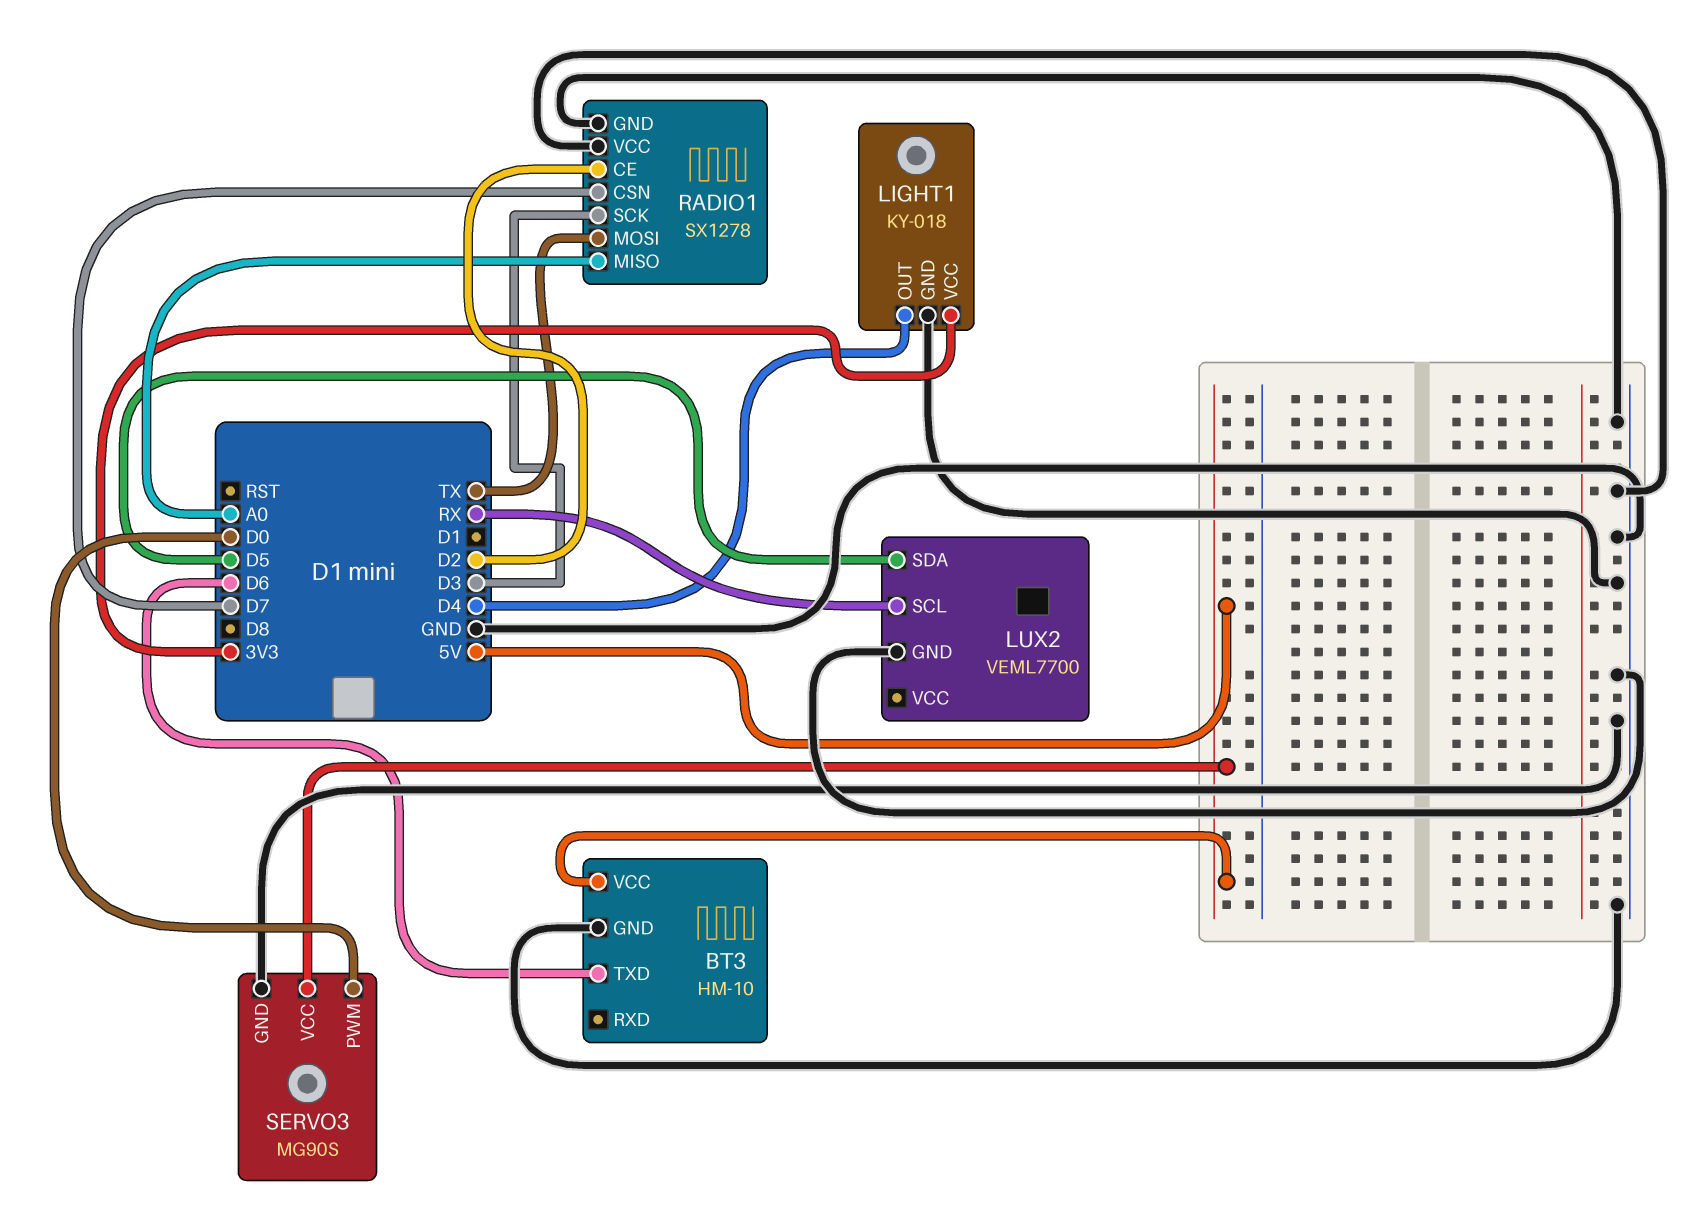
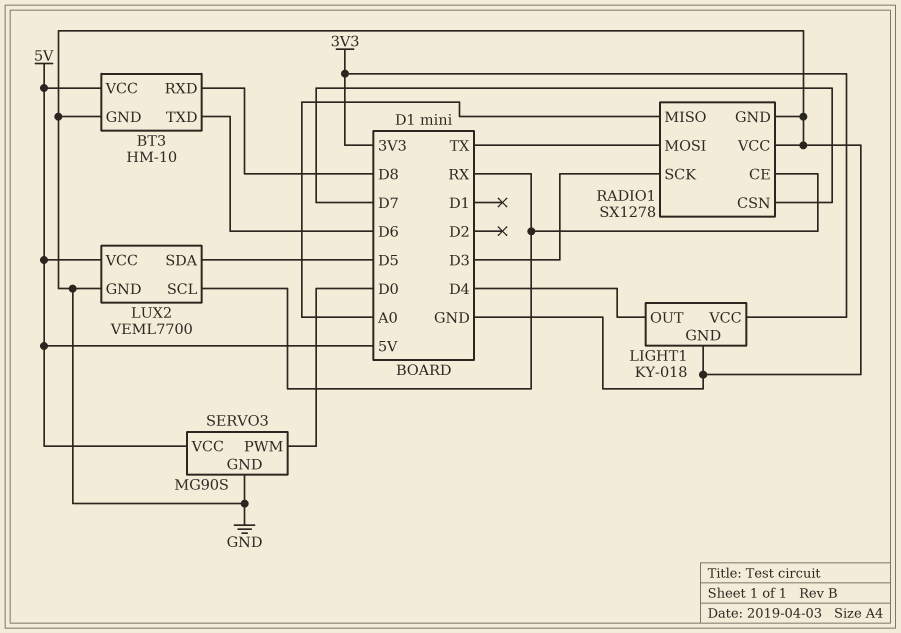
BT3 pin RXD: none -> D8
LUX2 pin VCC: none -> 5V
RADIO1 pin CE: D2 -> RX

